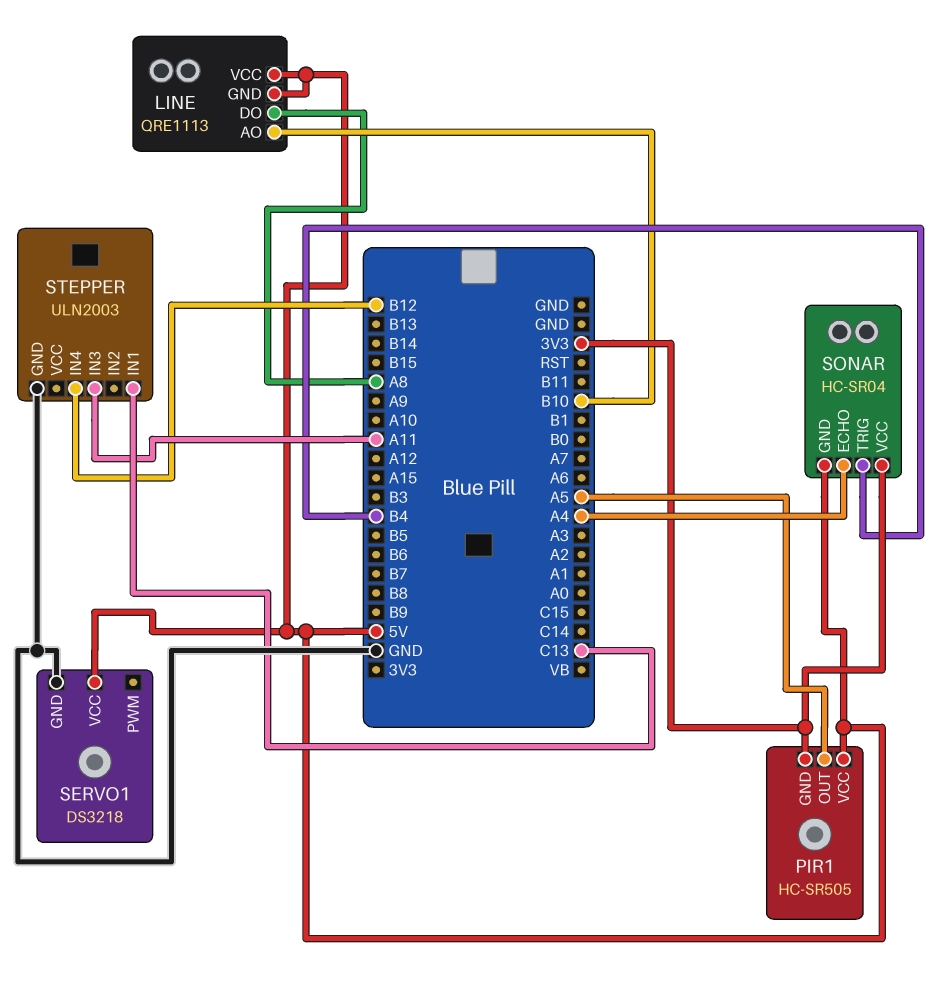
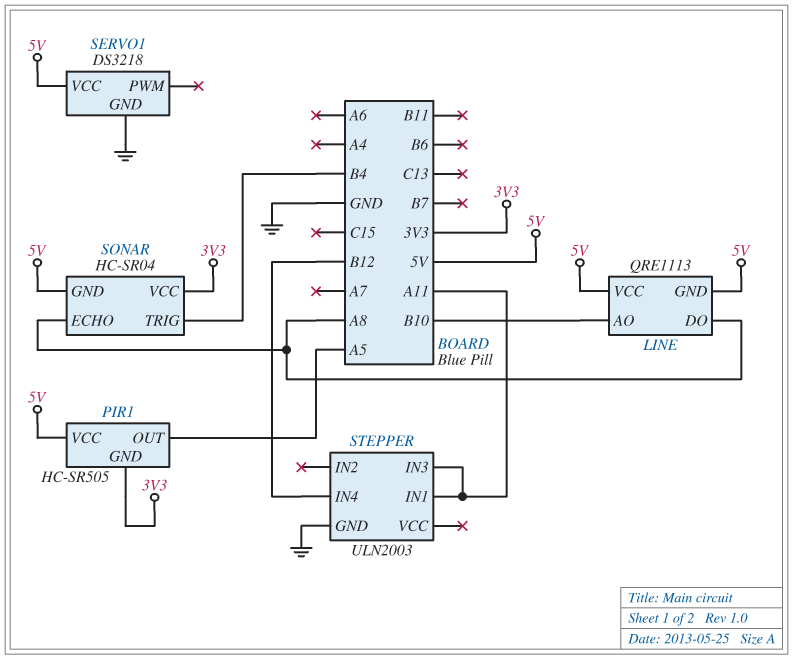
SONAR pin ECHO: A4 -> A8
STEPPER pin IN1: C13 -> A11

